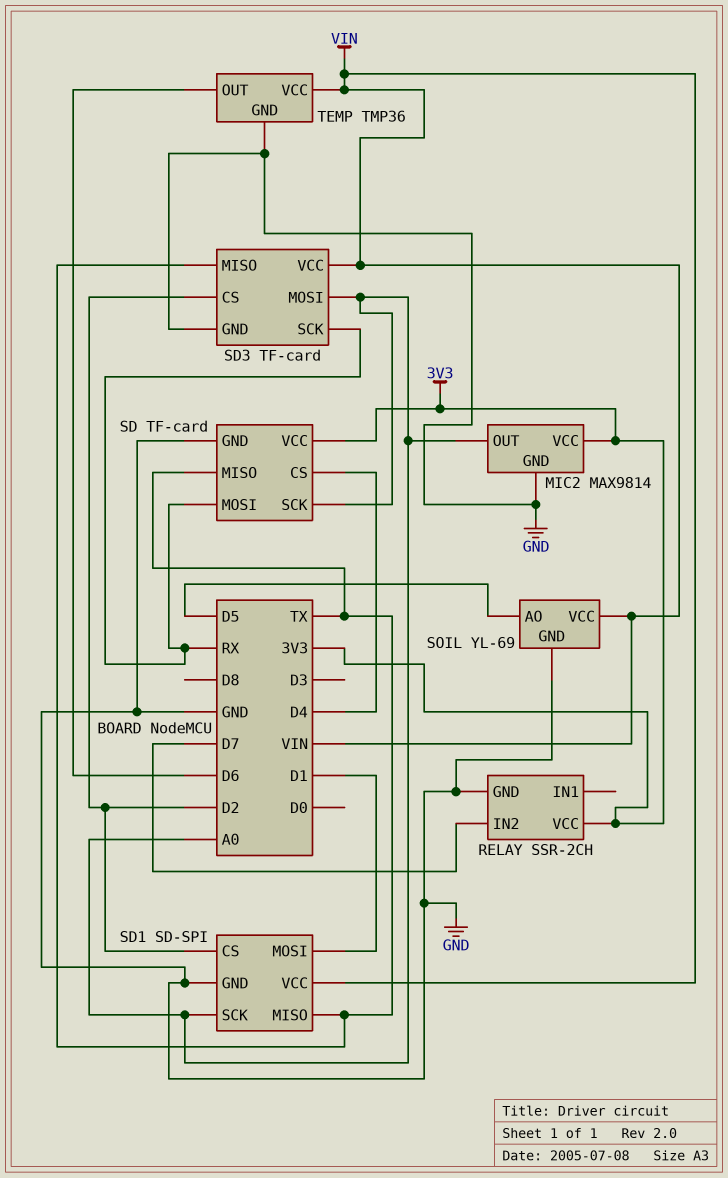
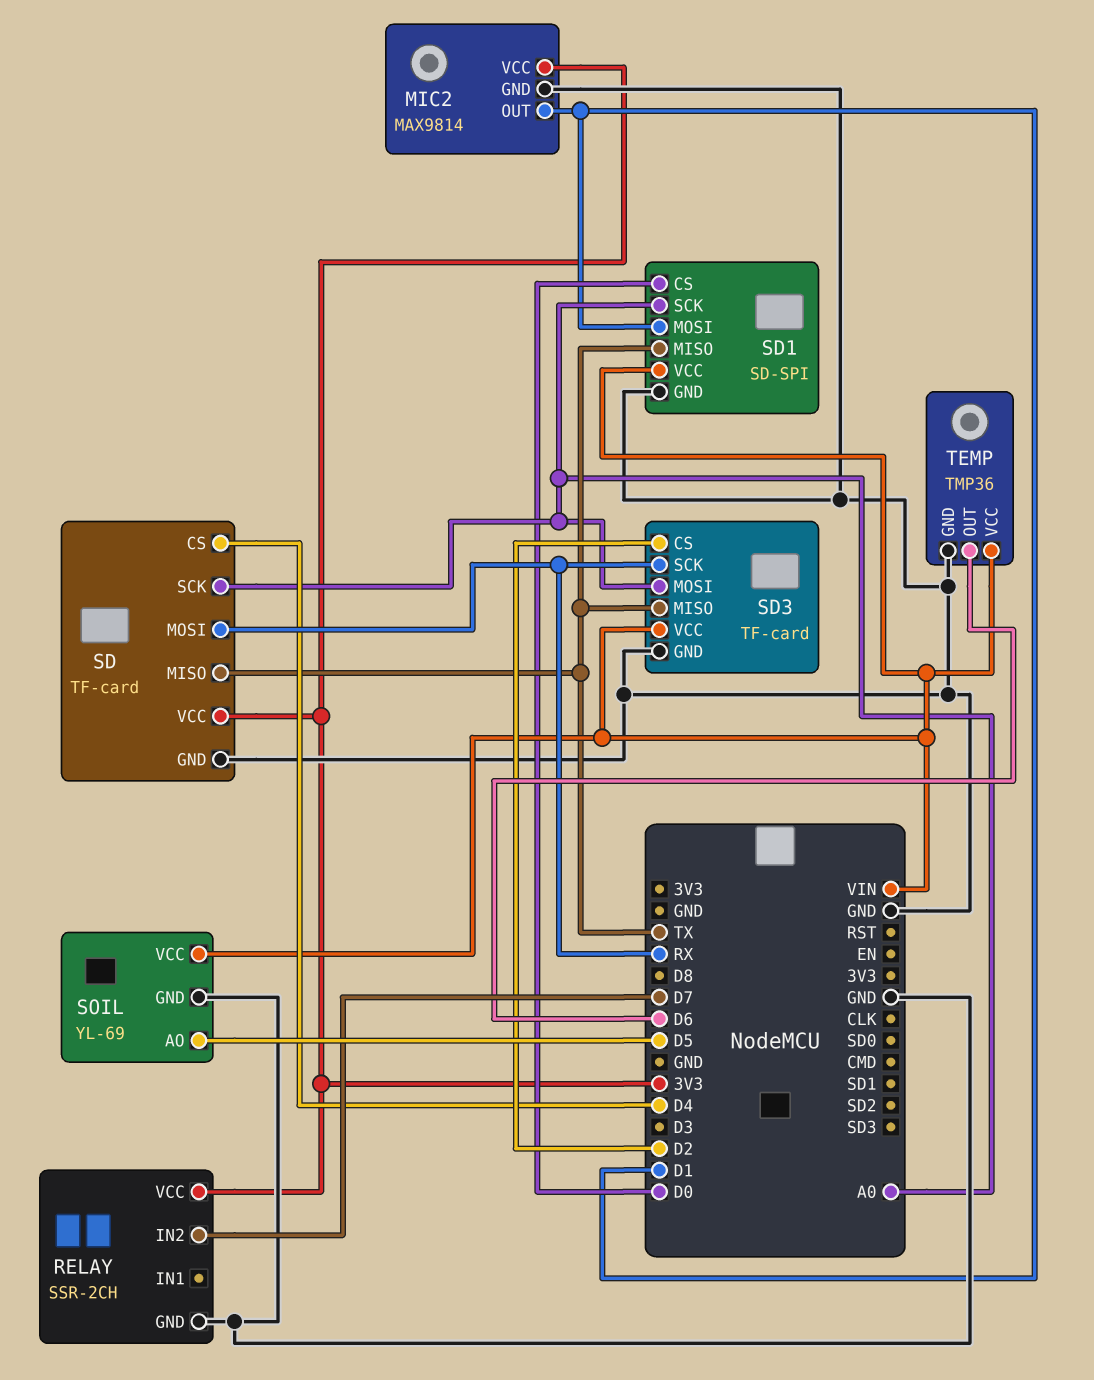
MIC2 pin OUT: A0 -> D1
SD1 pin CS: D2 -> D0

